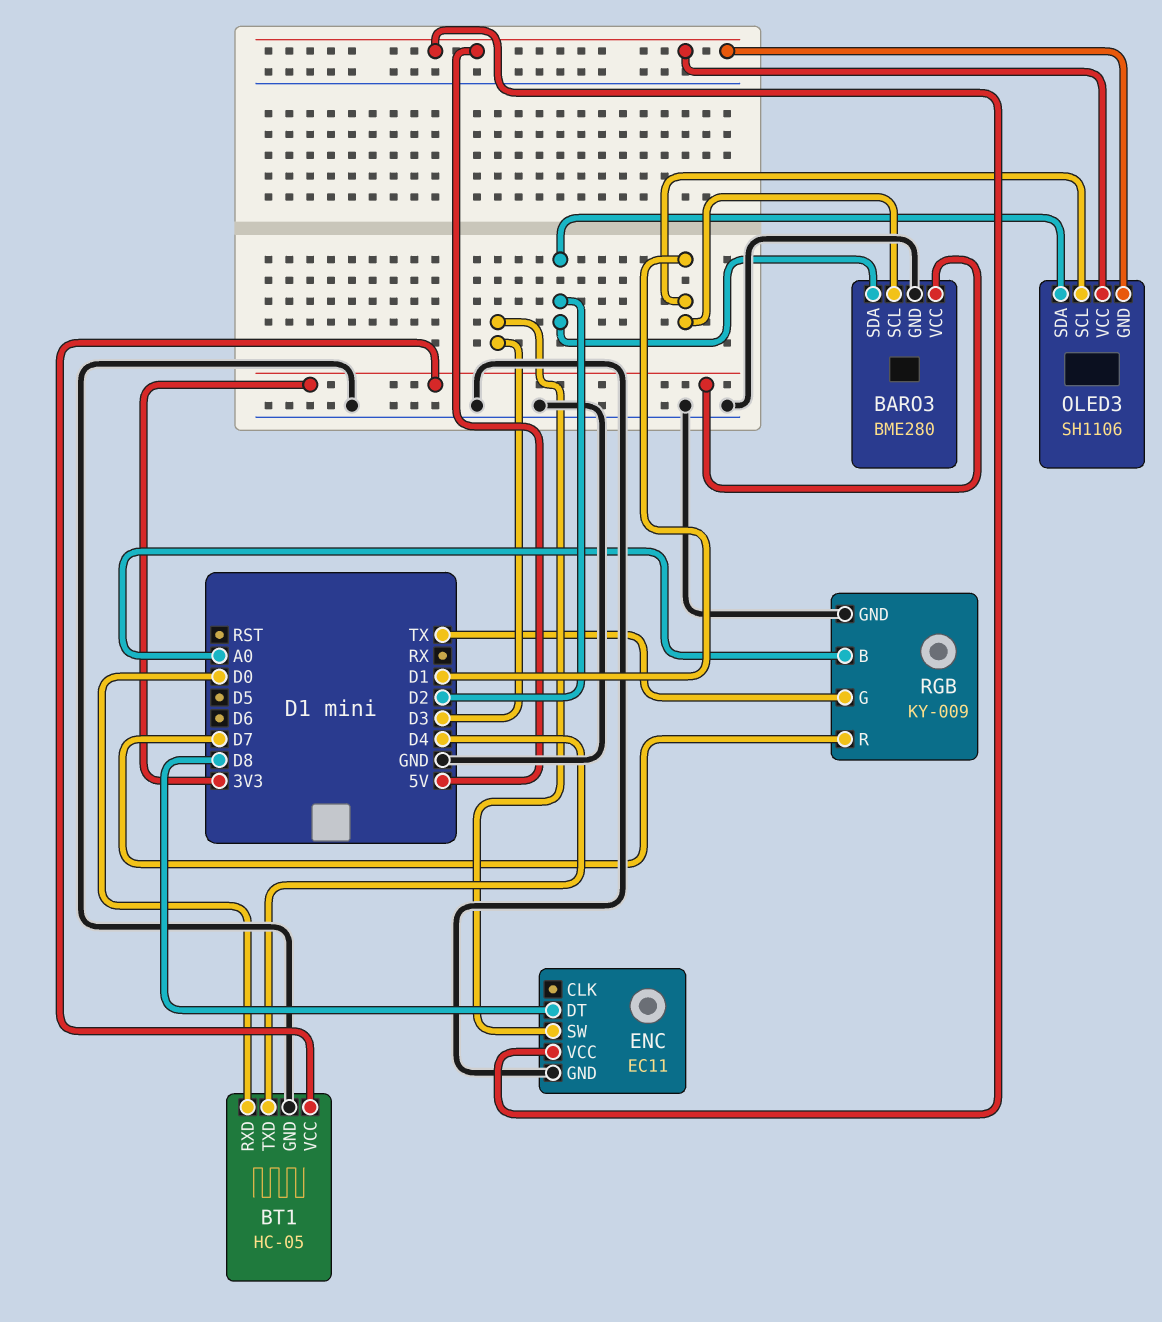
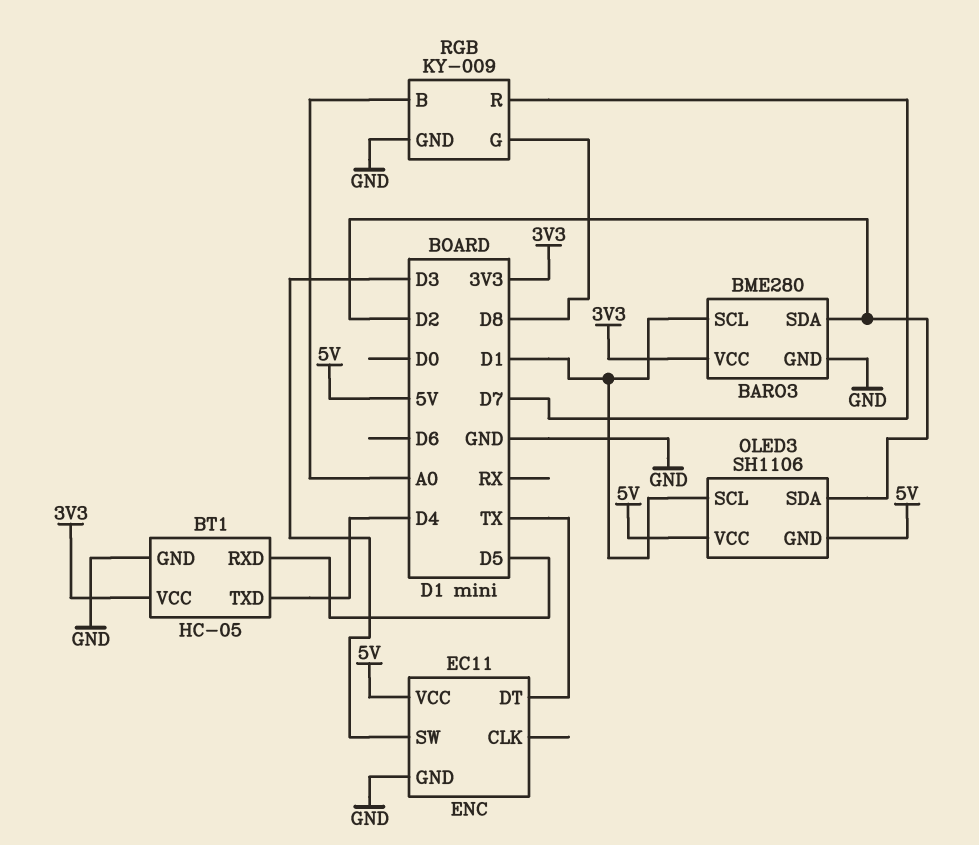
BT1 pin RXD: D0 -> D5
ENC pin DT: D8 -> TX
RGB pin G: TX -> D8

